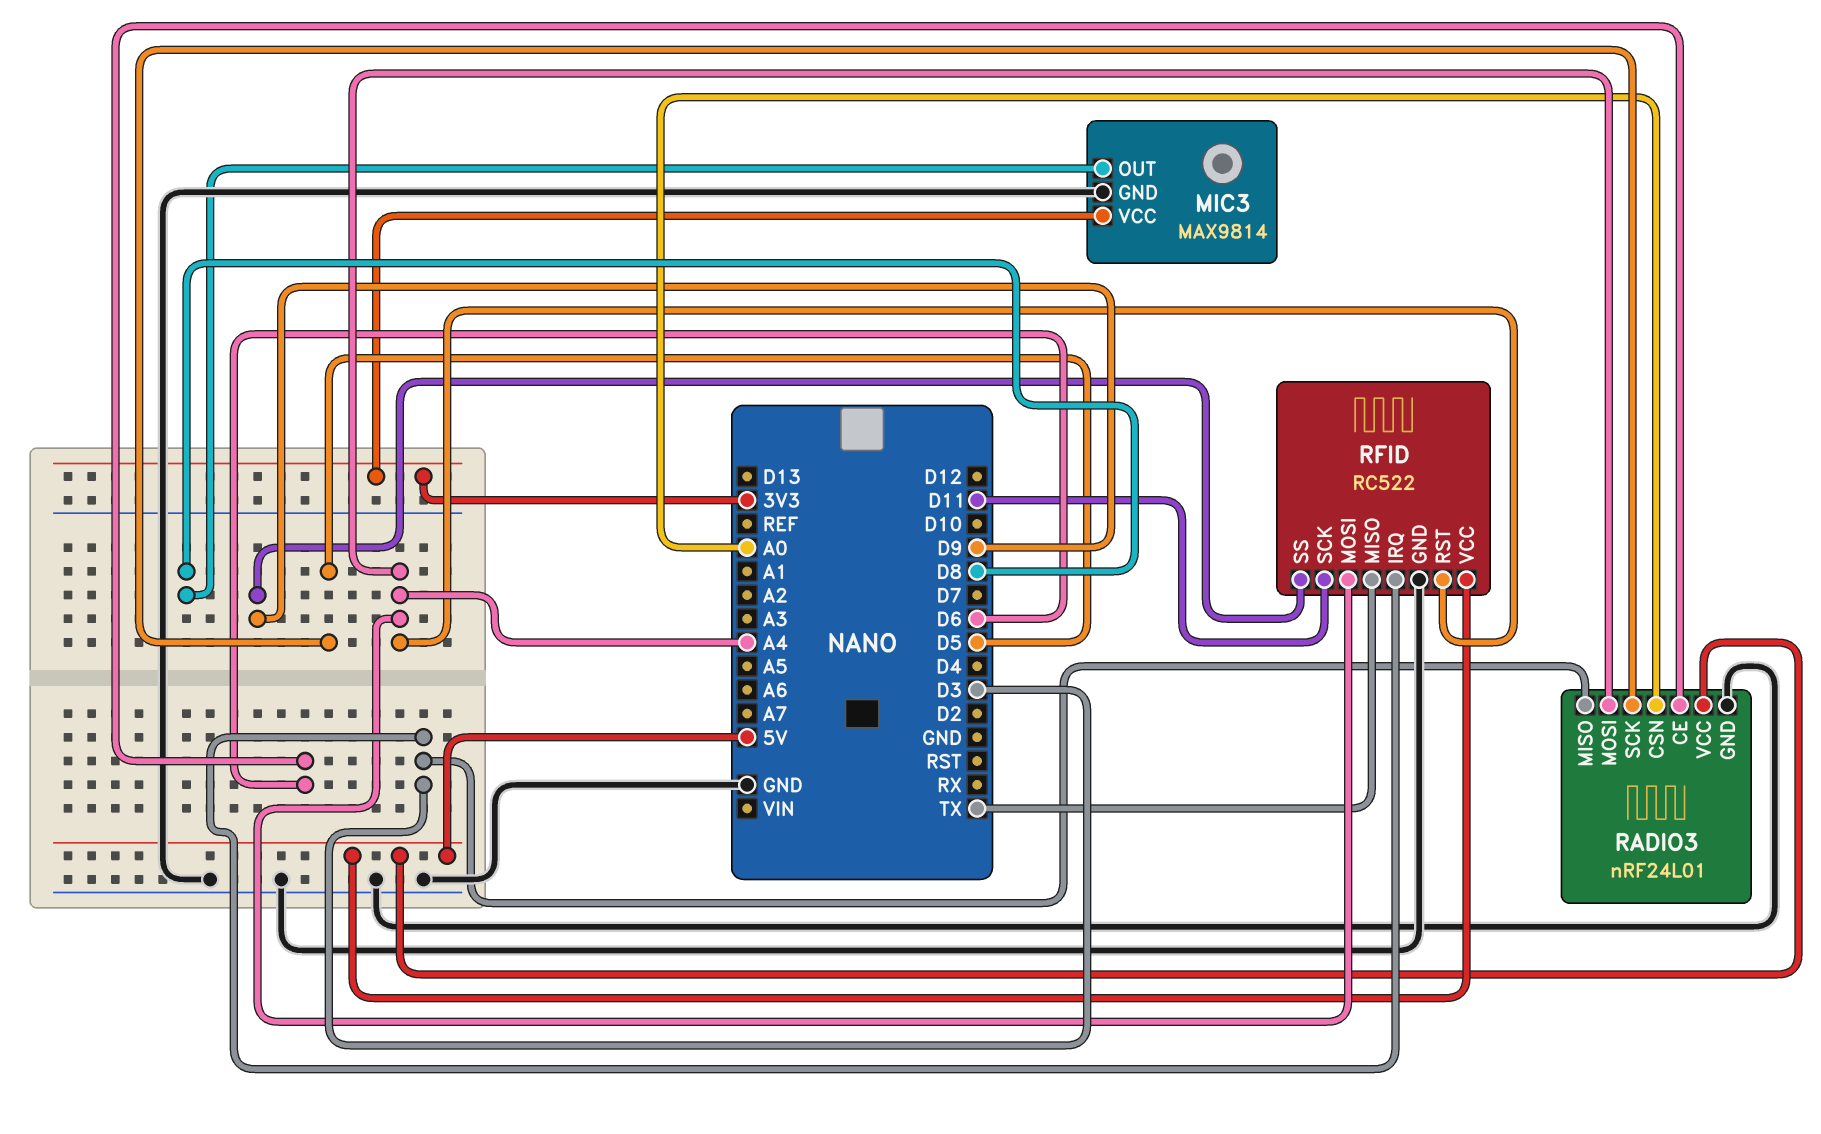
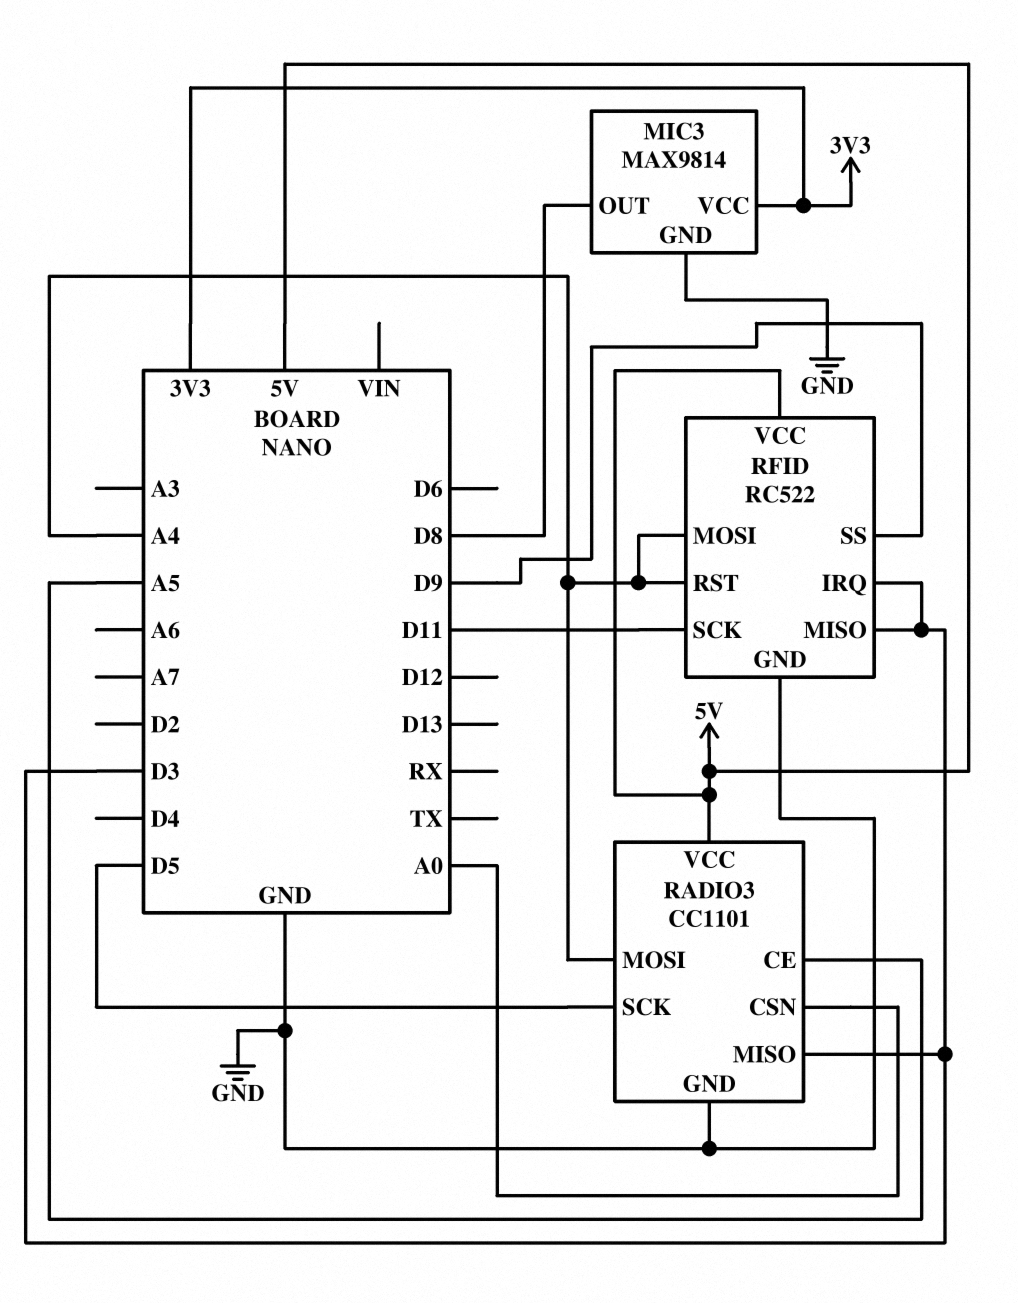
RADIO3: nRF24L01 -> CC1101
RADIO3 pin CE: D6 -> A5
RFID pin MISO: TX -> D3

